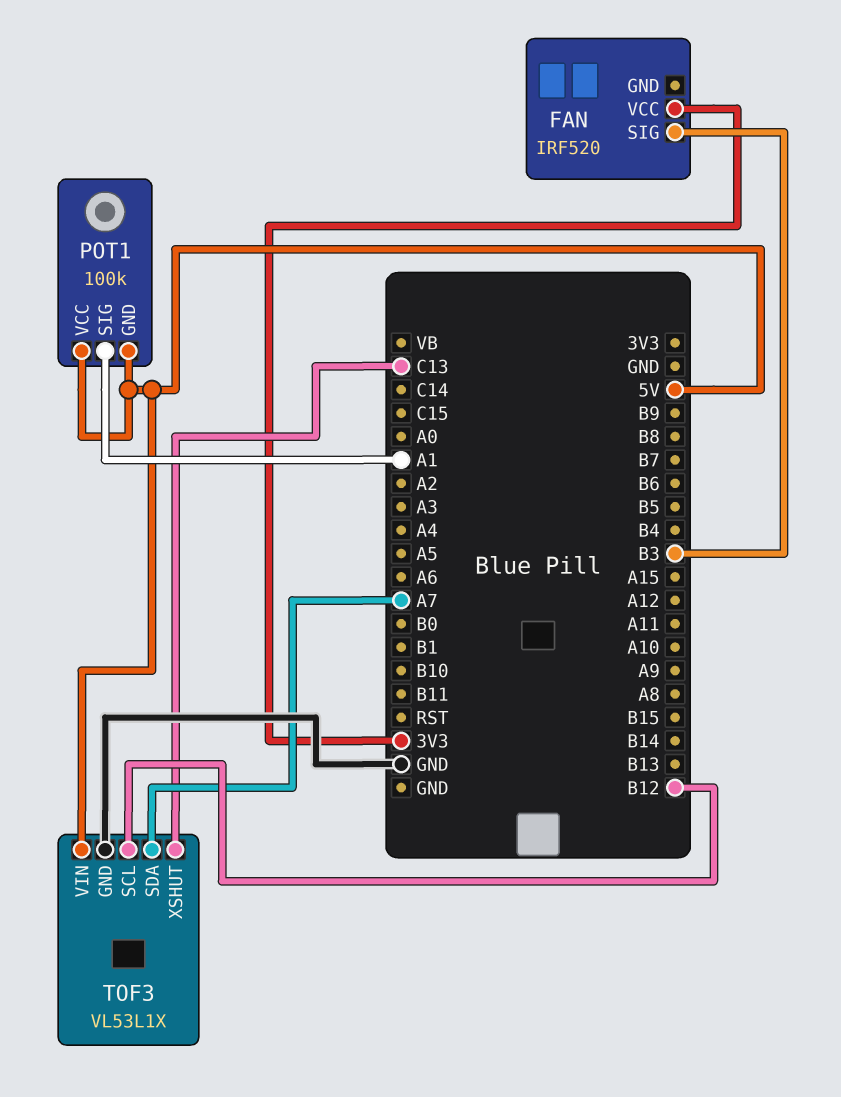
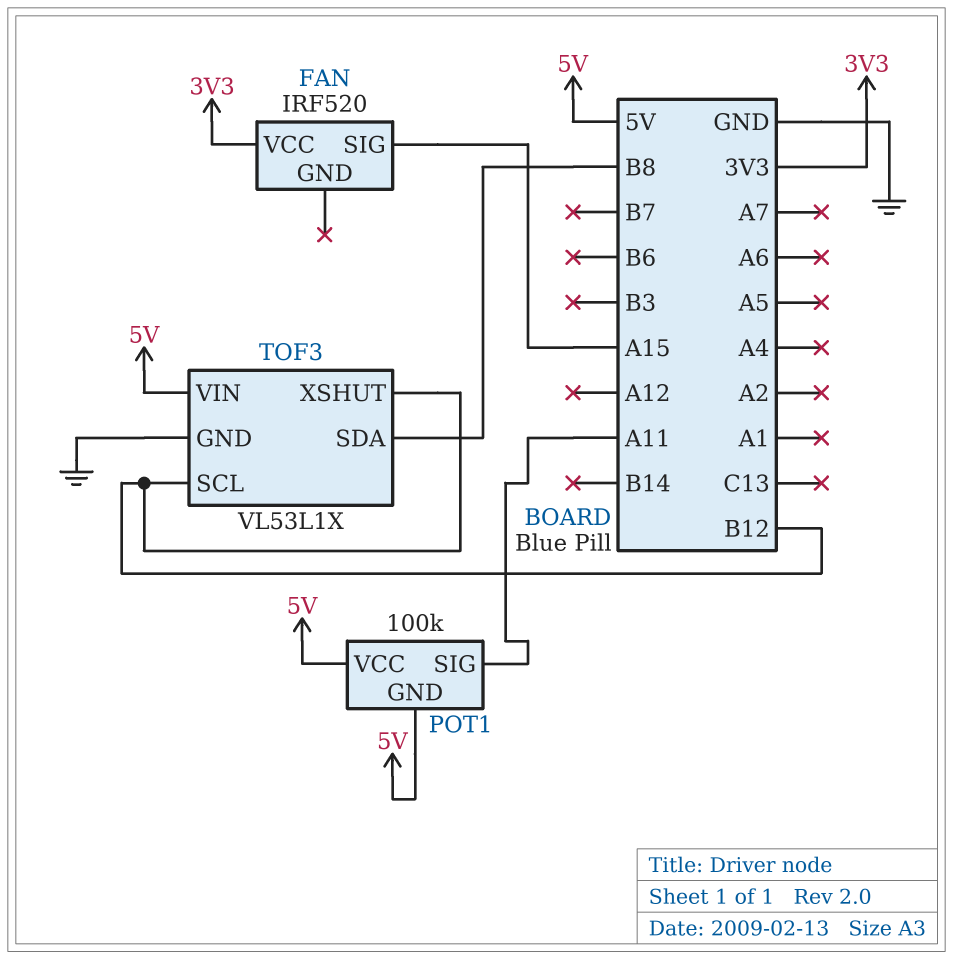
FAN pin SIG: B3 -> A15
POT1 pin SIG: A1 -> A11
TOF3 pin SDA: A7 -> B8
TOF3 pin XSHUT: C13 -> B12

